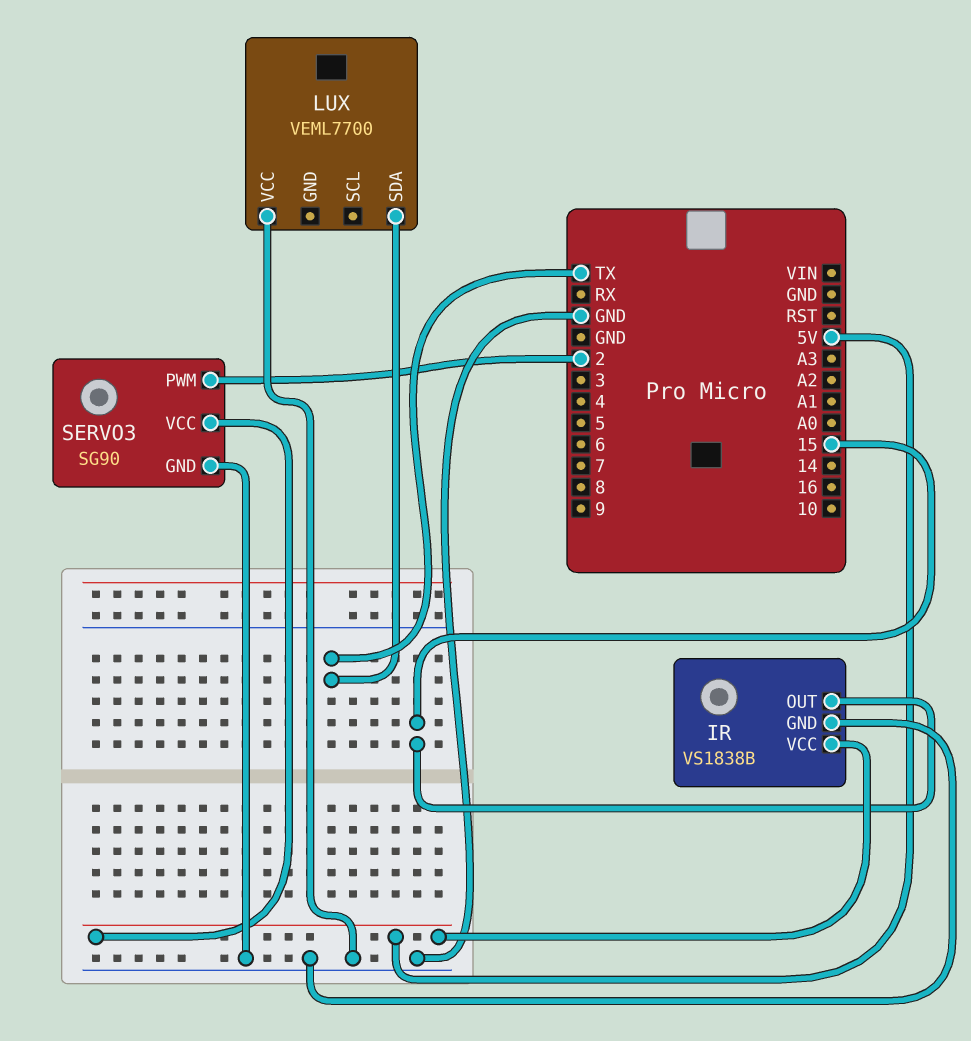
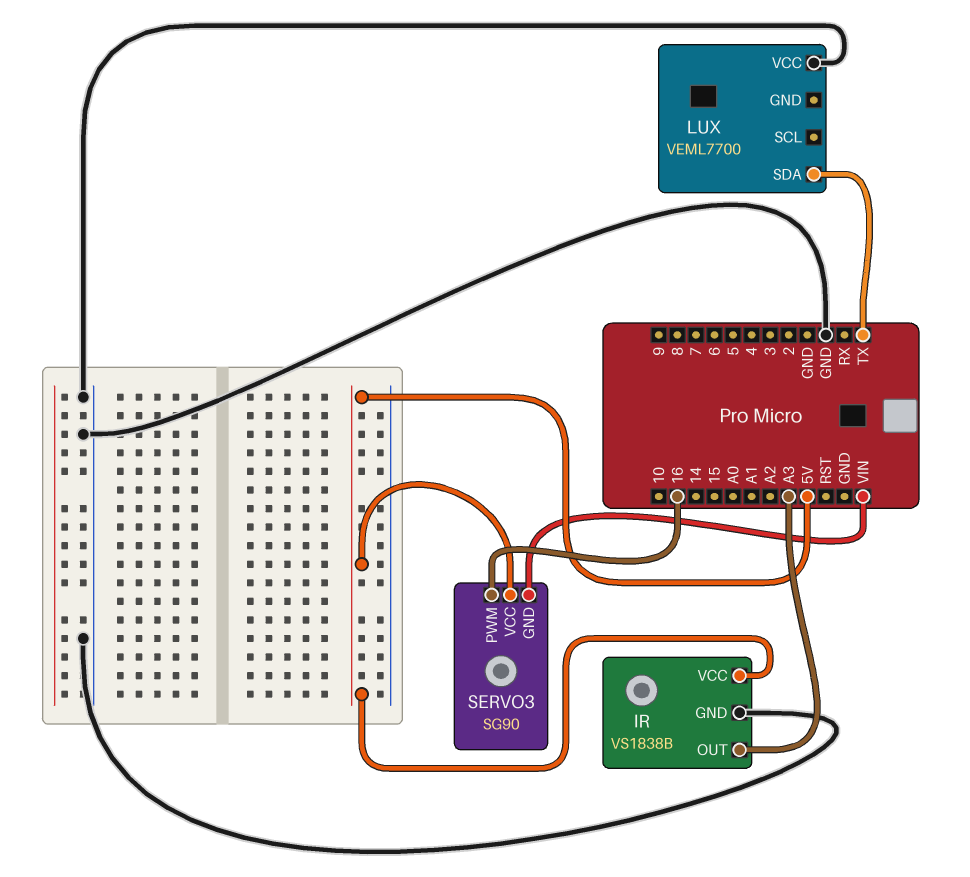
IR pin OUT: 15 -> A3
SERVO3 pin GND: GND -> VIN
SERVO3 pin PWM: 2 -> 16

